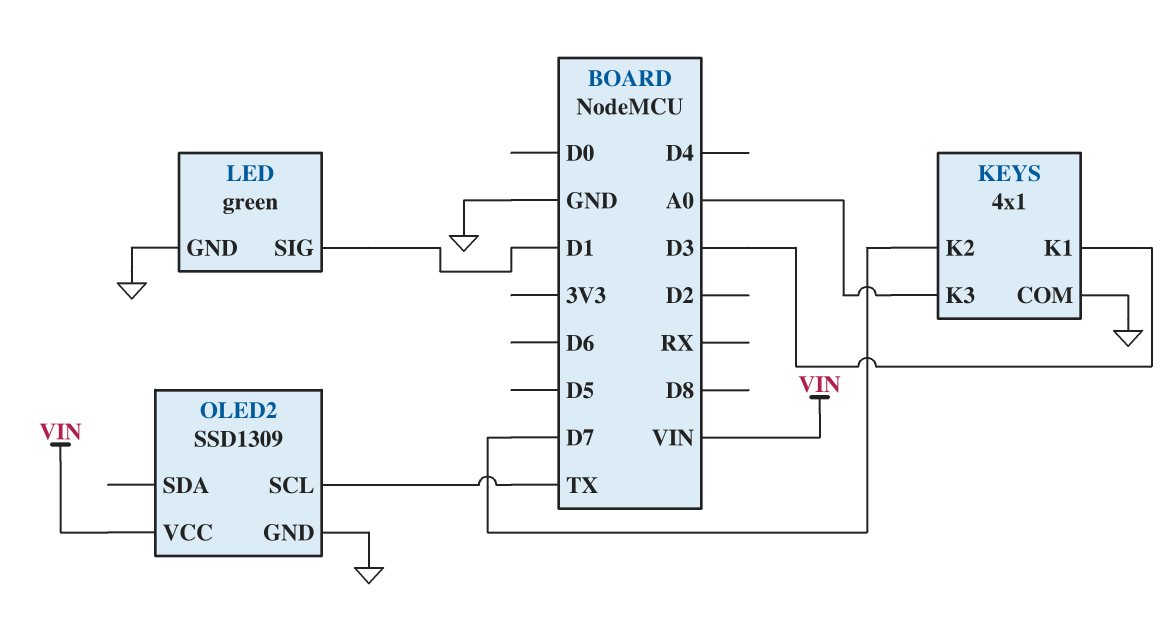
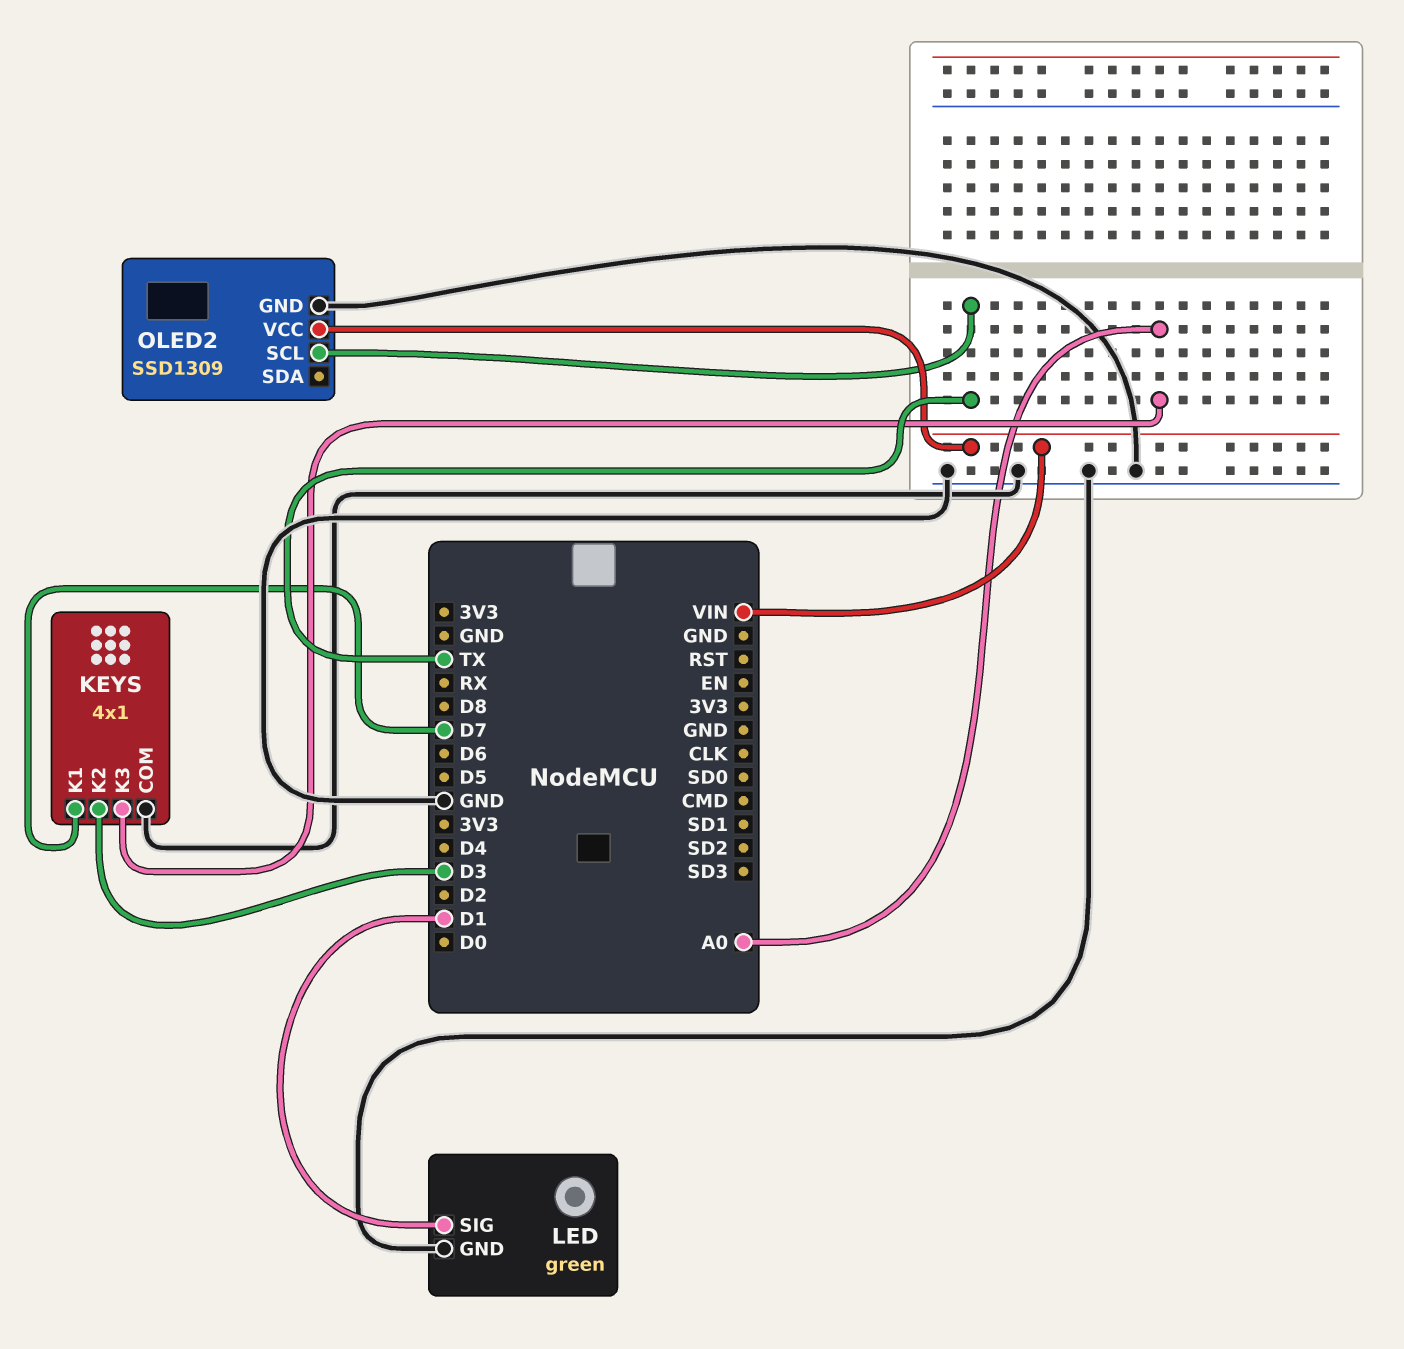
KEYS pin K1: D3 -> D7
KEYS pin K2: D7 -> D3

